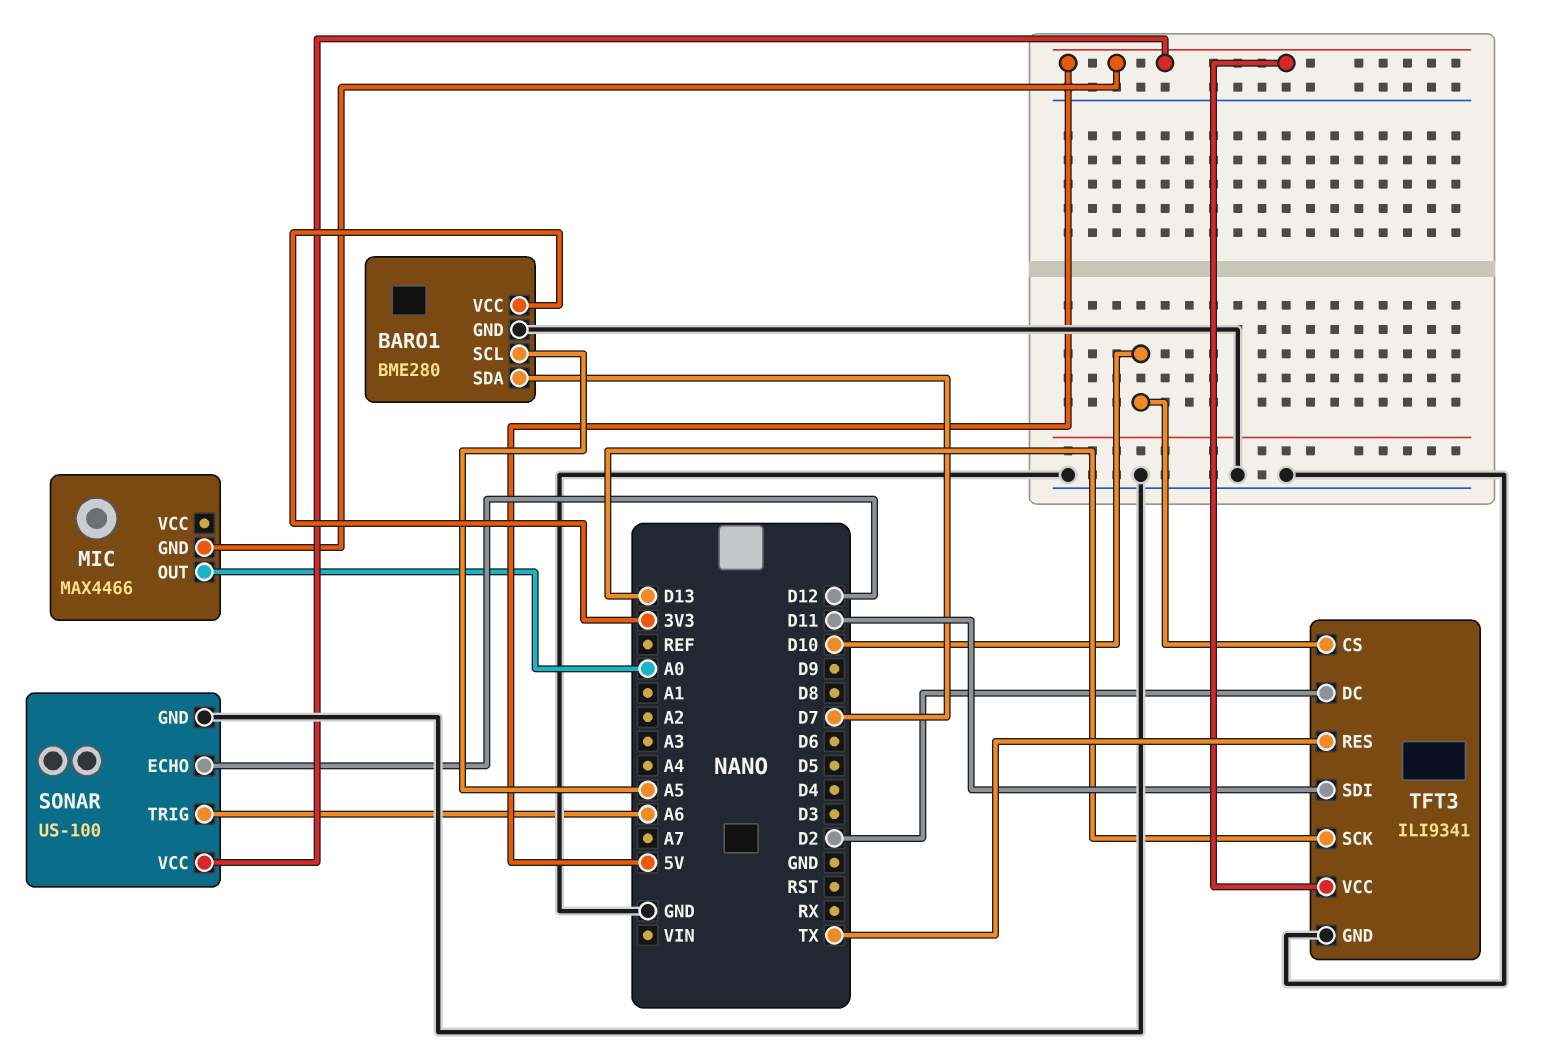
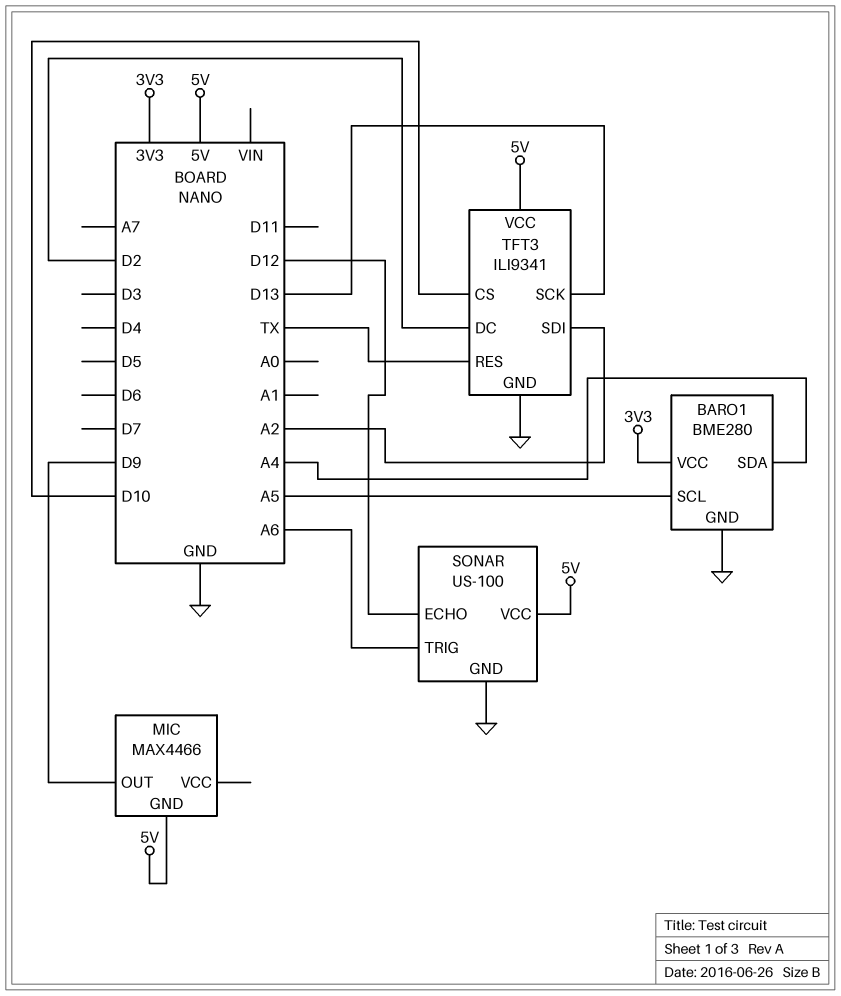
BARO1 pin SDA: D7 -> A4
MIC pin OUT: A0 -> D9
TFT3 pin SDI: D11 -> A2

